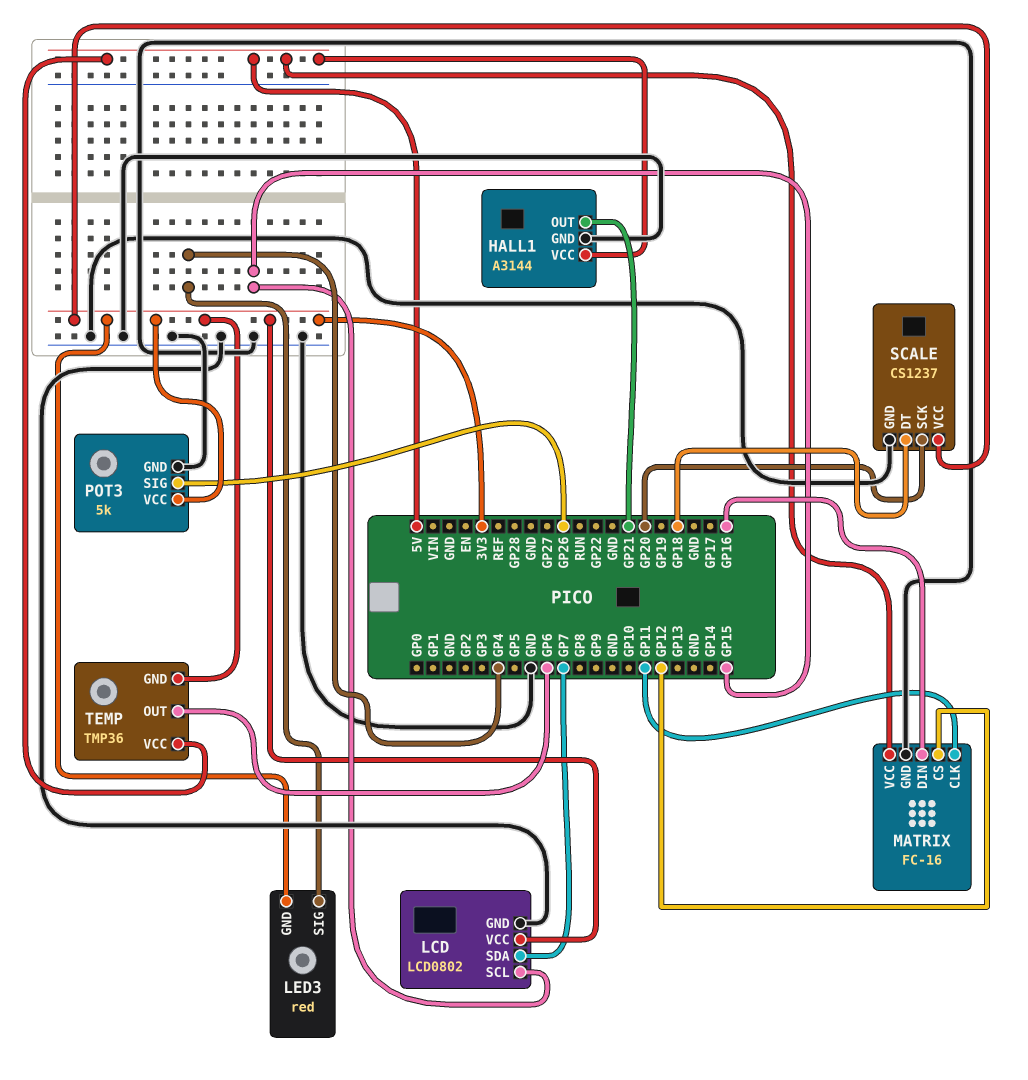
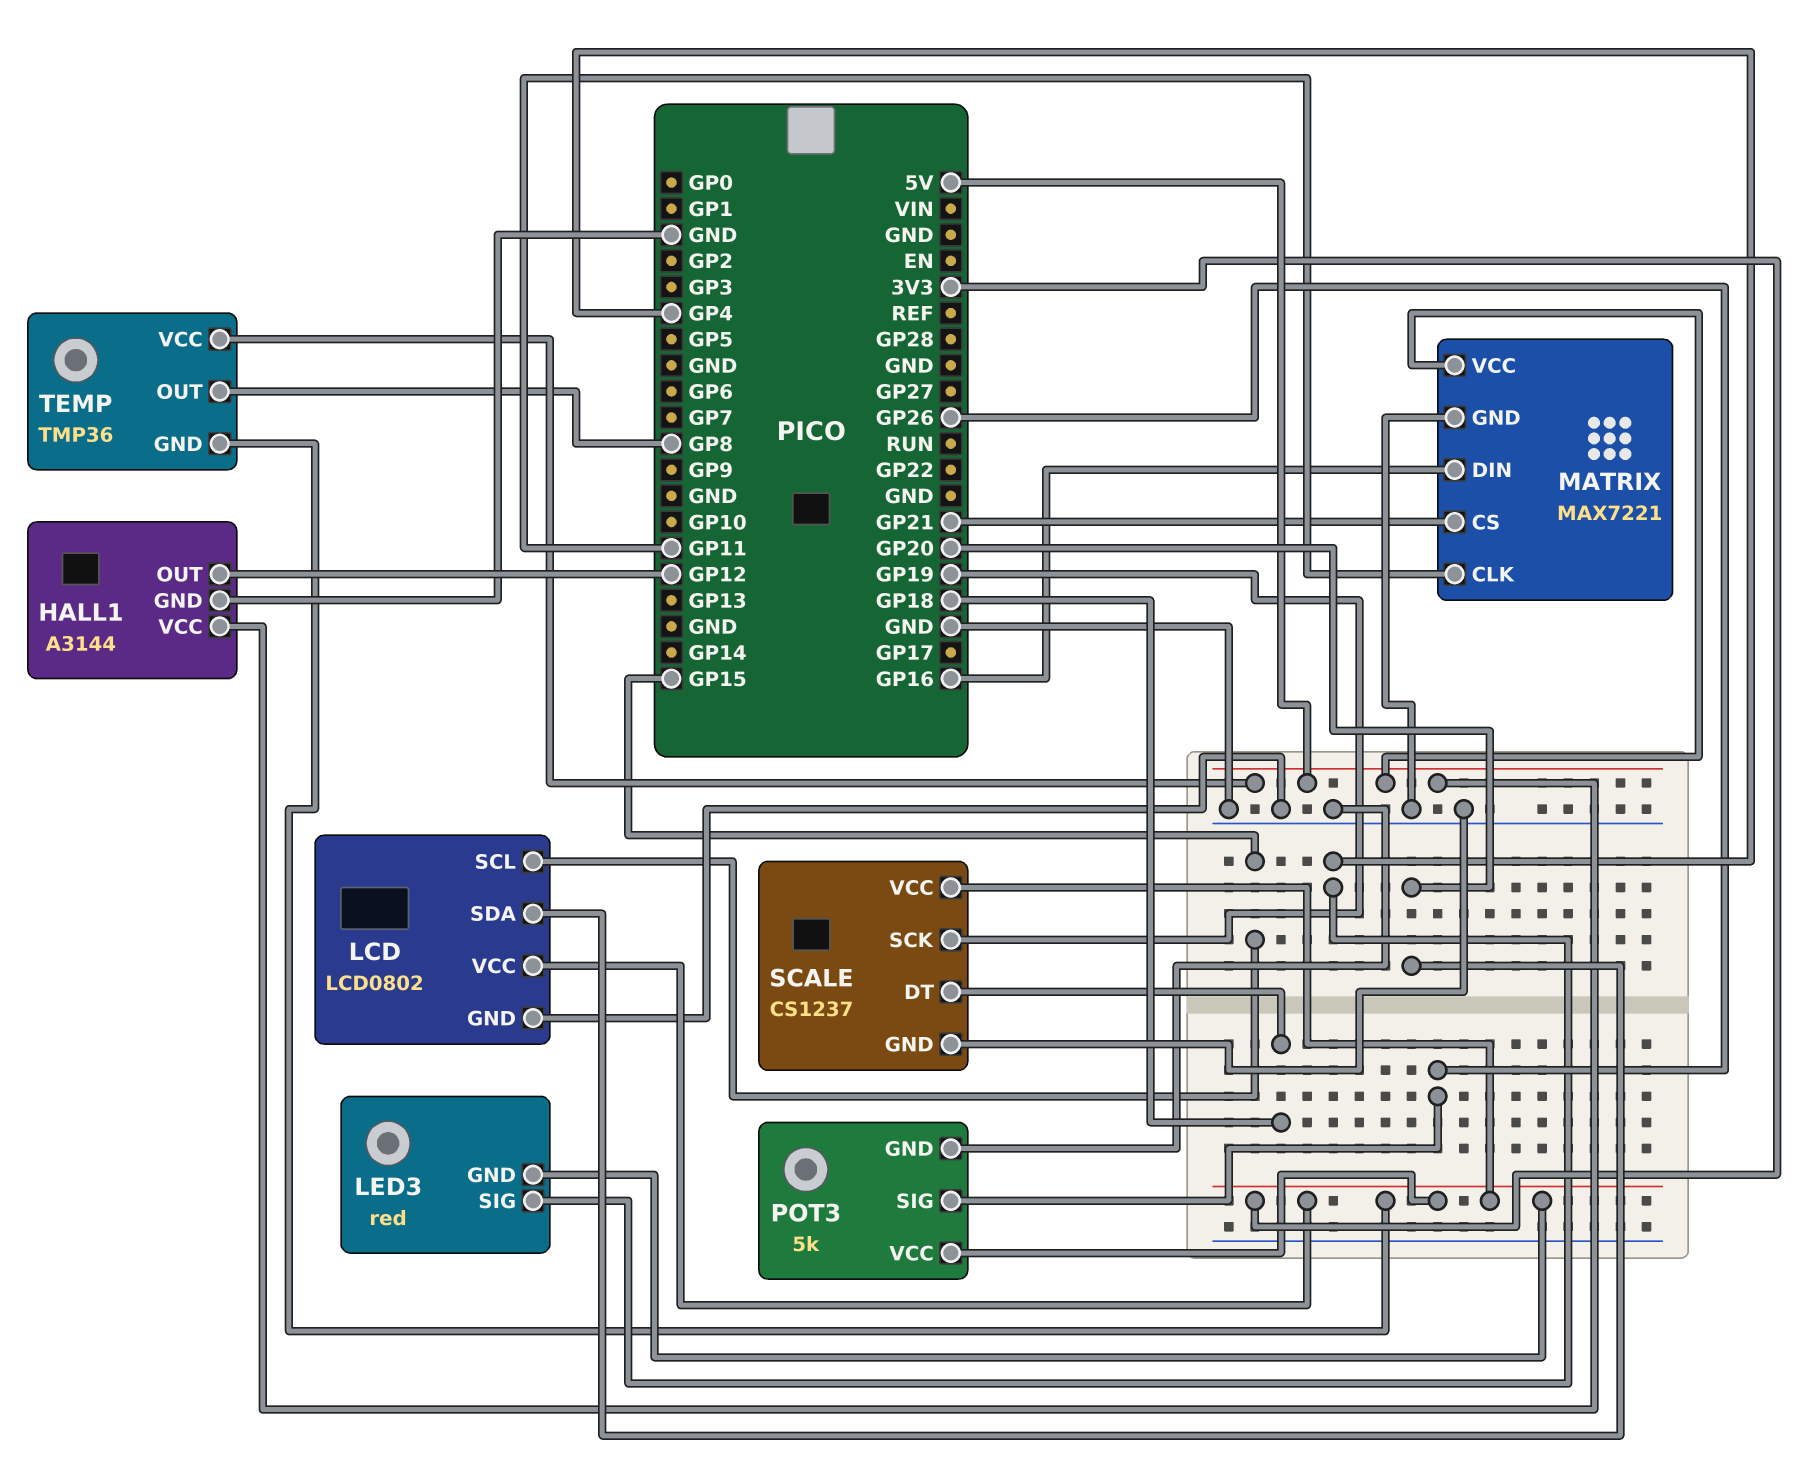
HALL1 pin OUT: GP21 -> GP12
LCD pin SDA: GP7 -> GP20
MATRIX: FC-16 -> MAX7221
MATRIX pin CS: GP12 -> GP21
SCALE pin SCK: GP20 -> GP19
TEMP pin OUT: GP6 -> GP8

